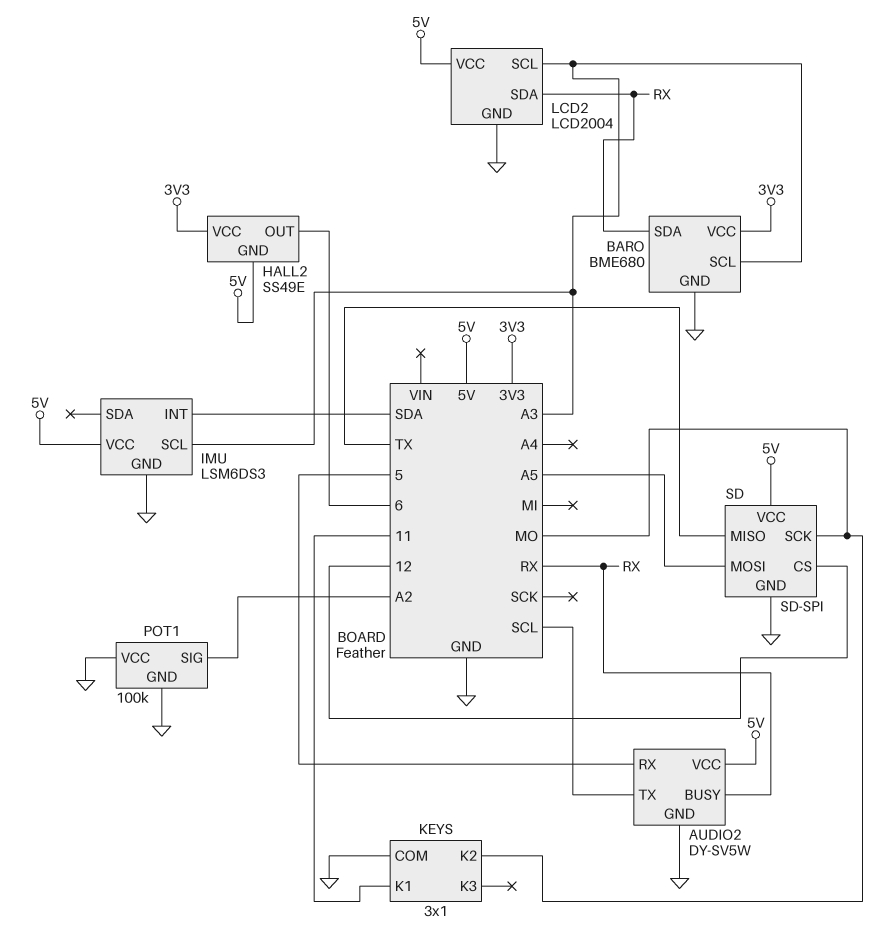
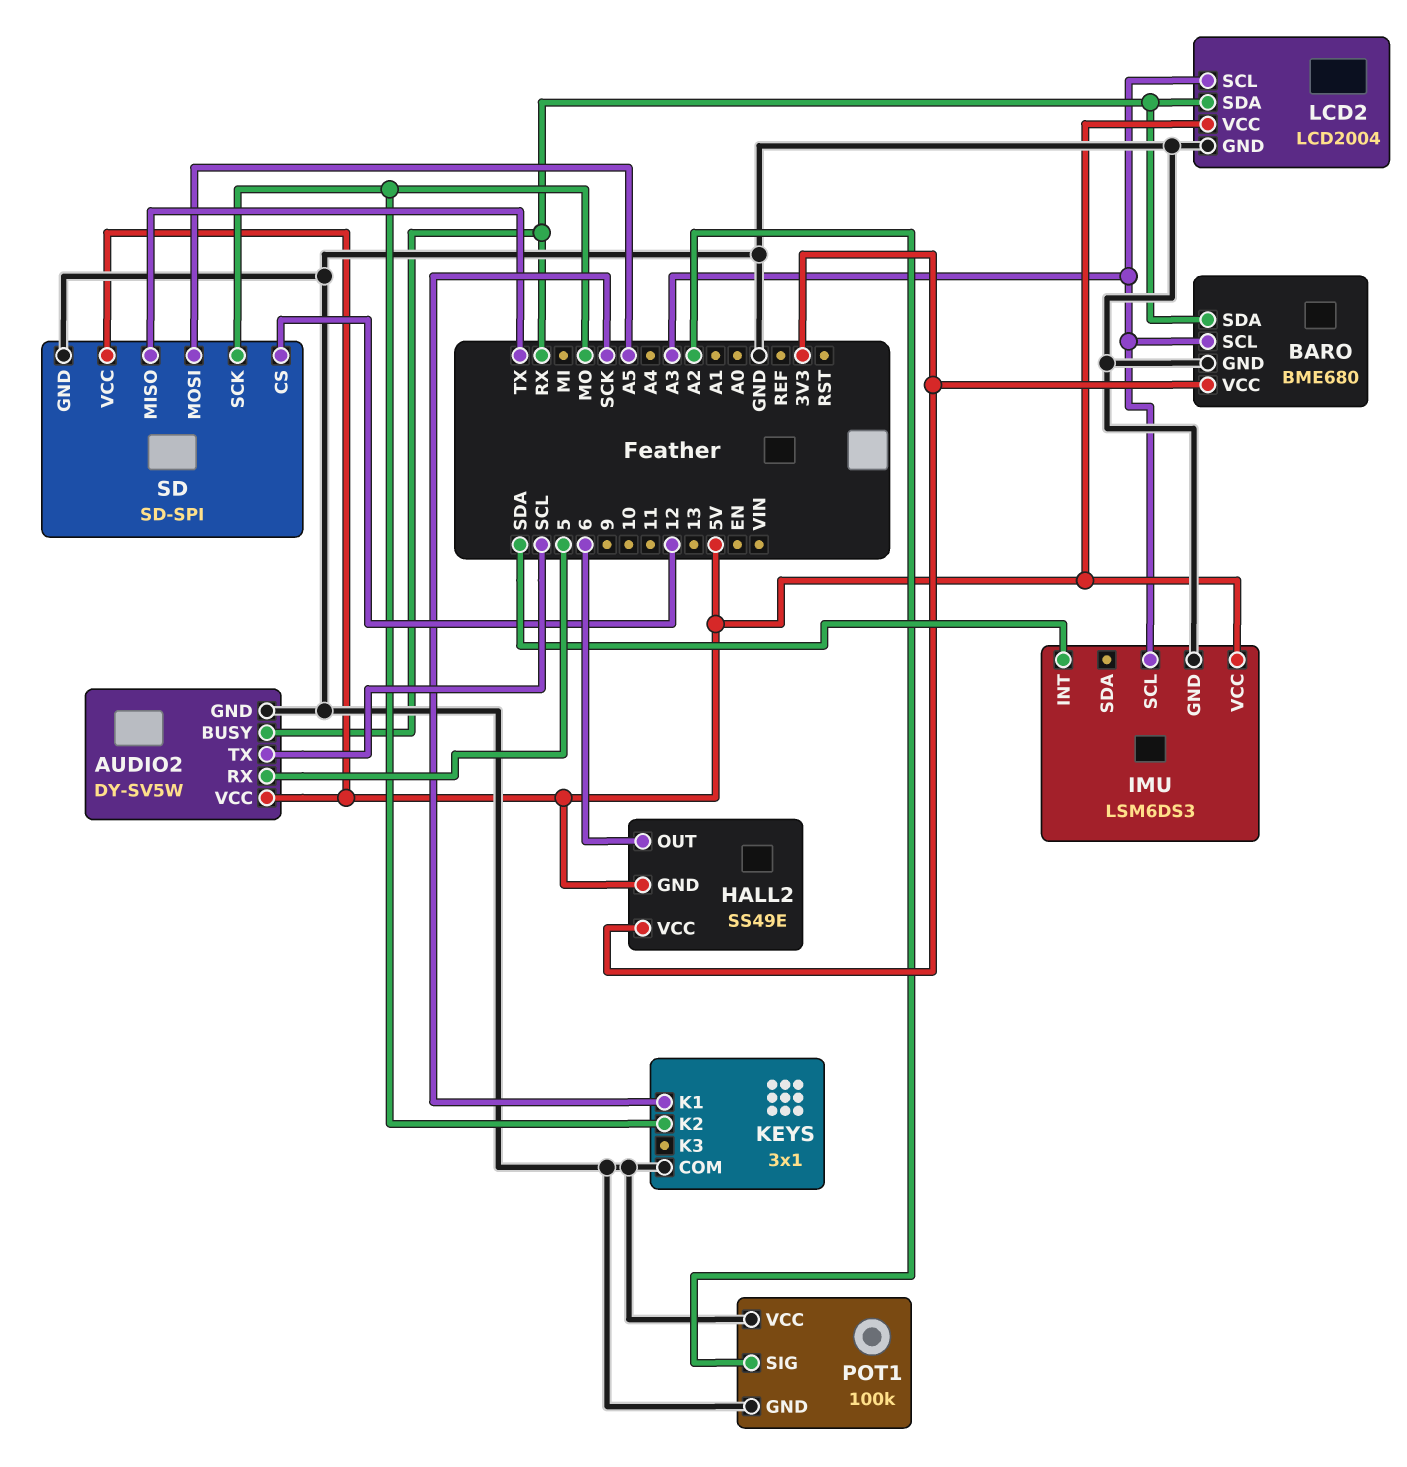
KEYS pin K1: 11 -> SCK

